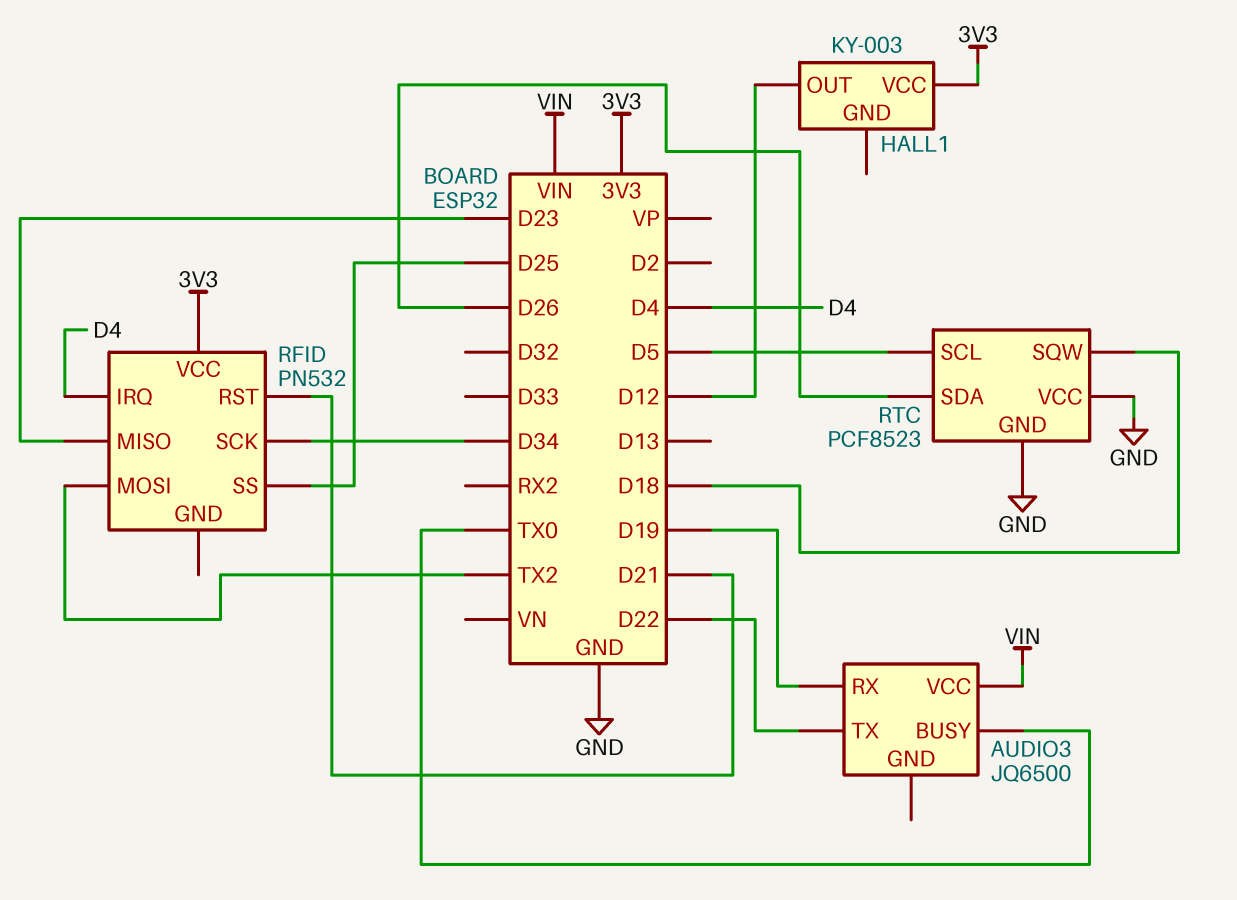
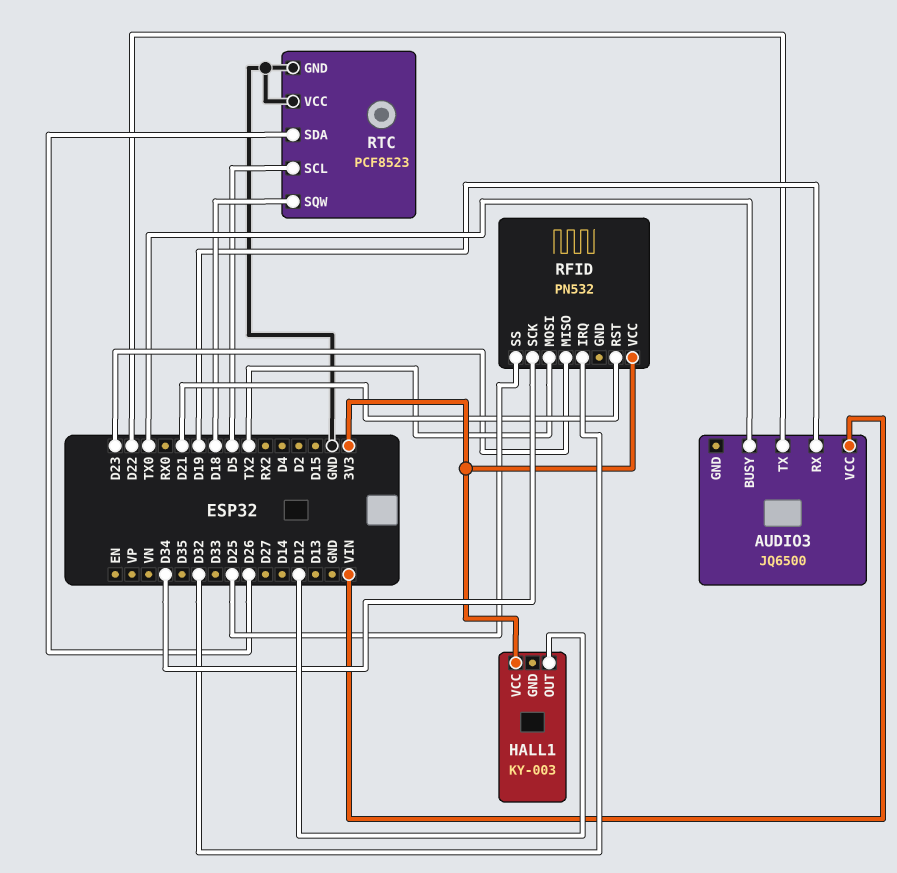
RFID pin IRQ: D4 -> D32

